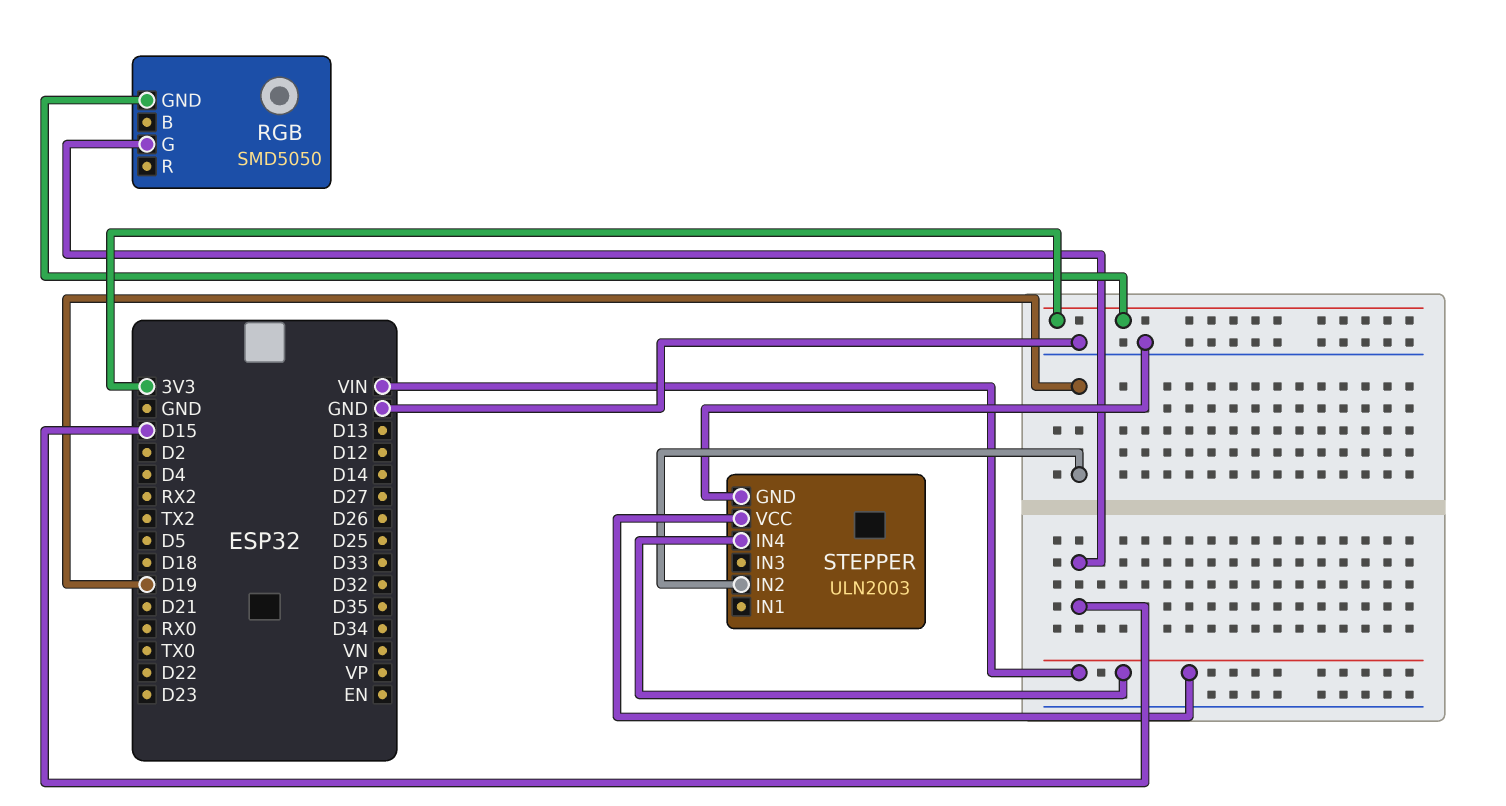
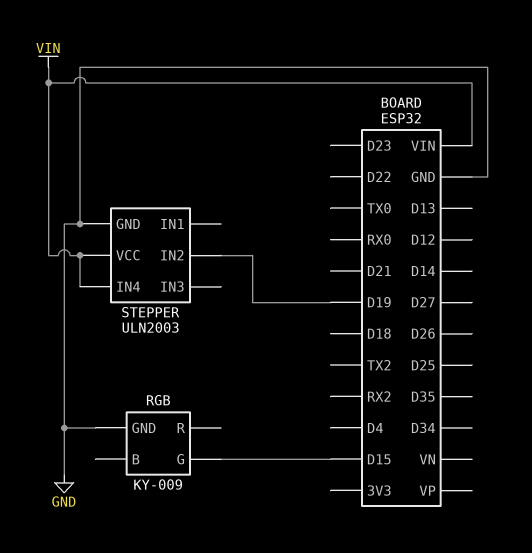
RGB: SMD5050 -> KY-009
RGB pin GND: 3V3 -> GND

